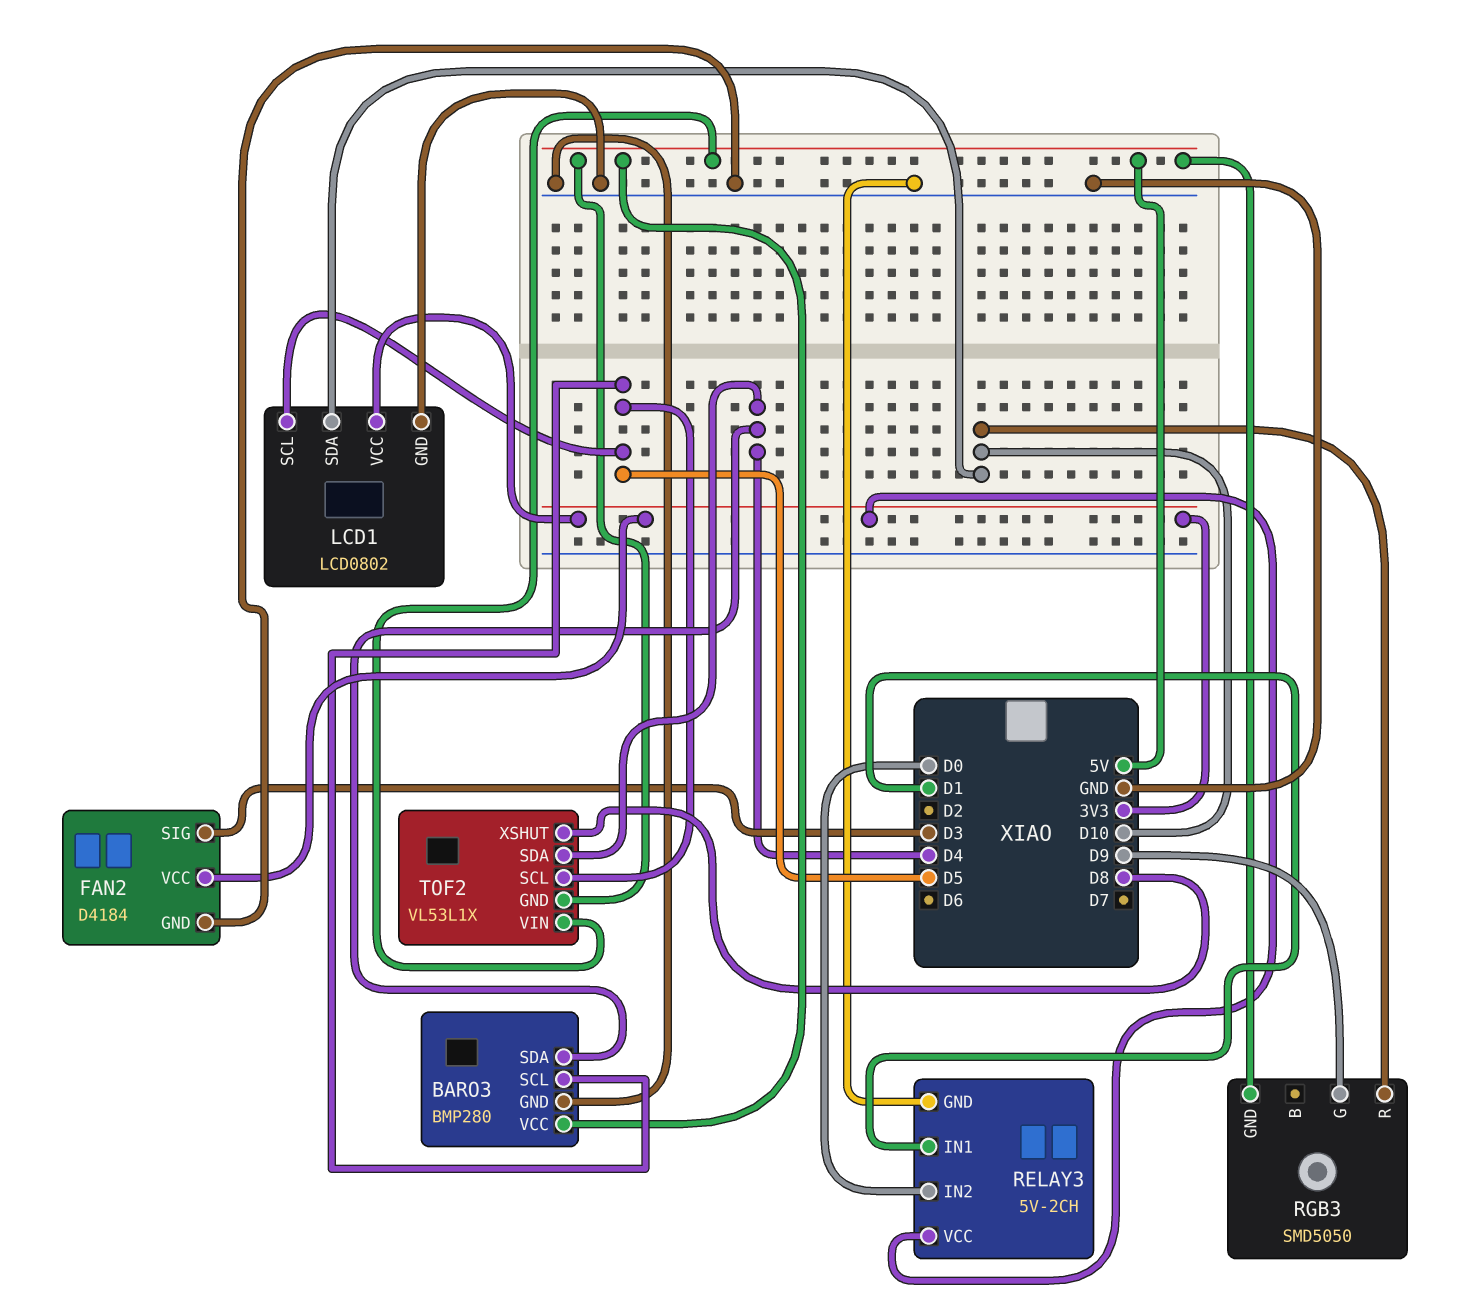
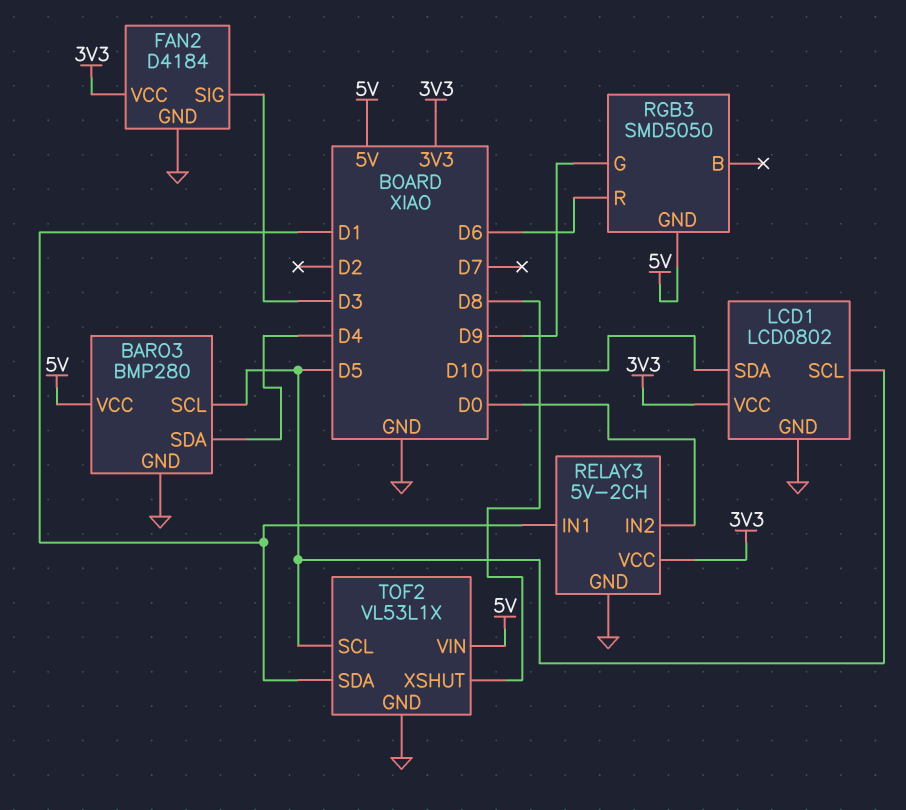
RGB3 pin R: D10 -> D6
TOF2 pin GND: 5V -> GND
TOF2 pin SDA: D4 -> D1

